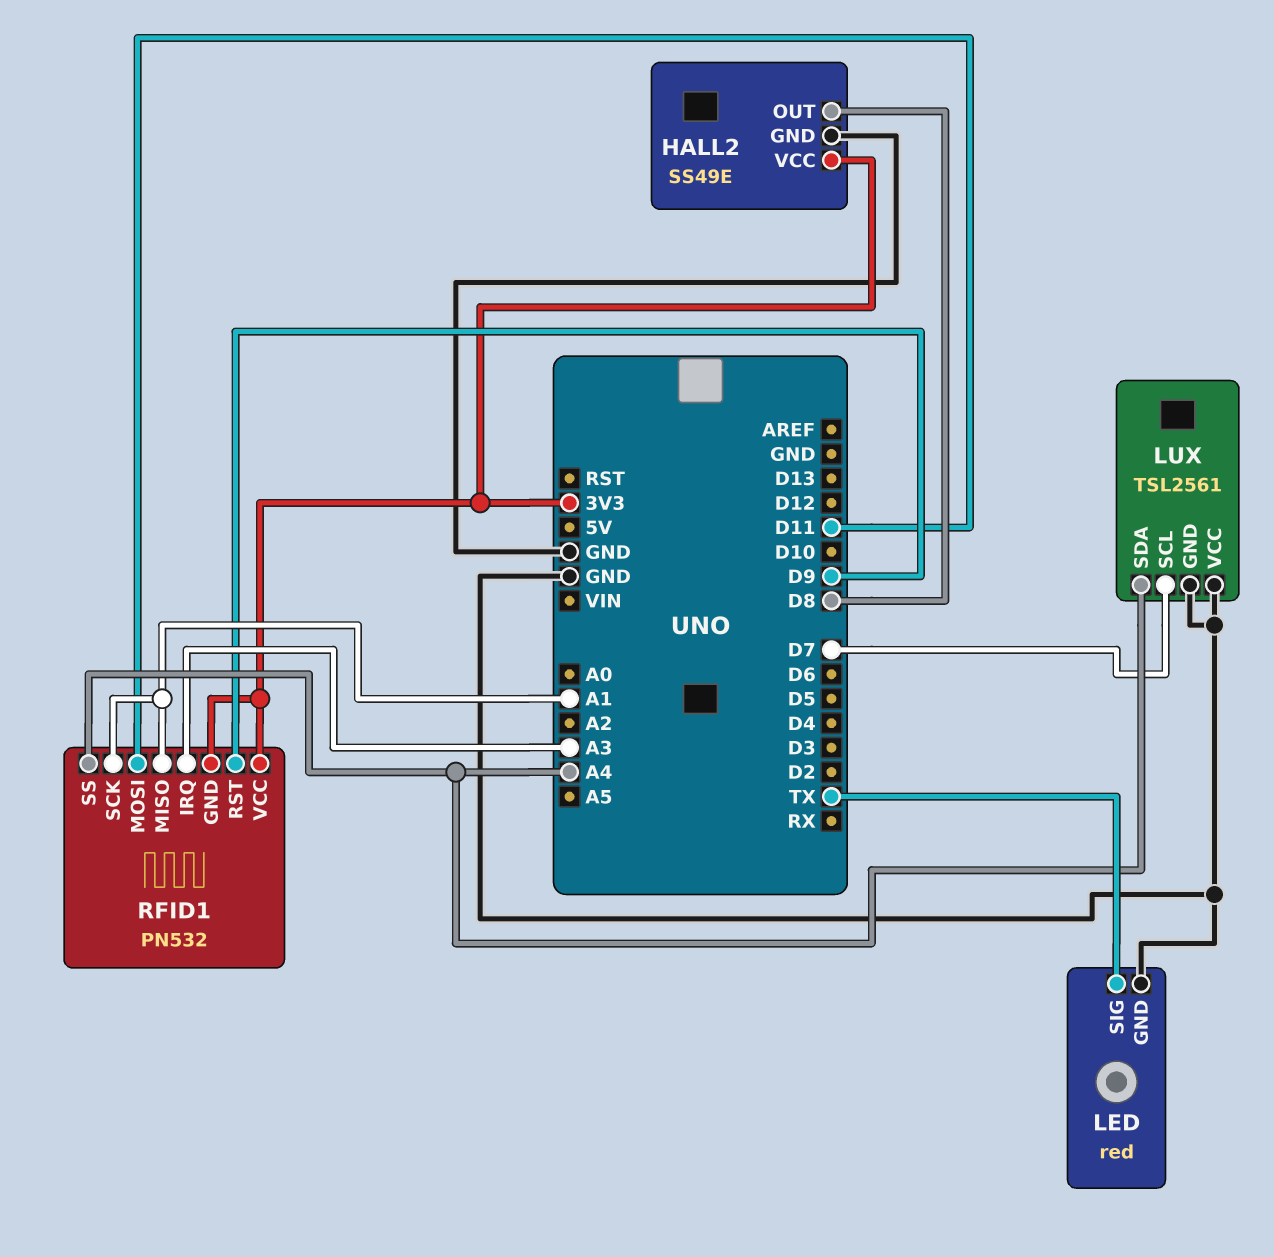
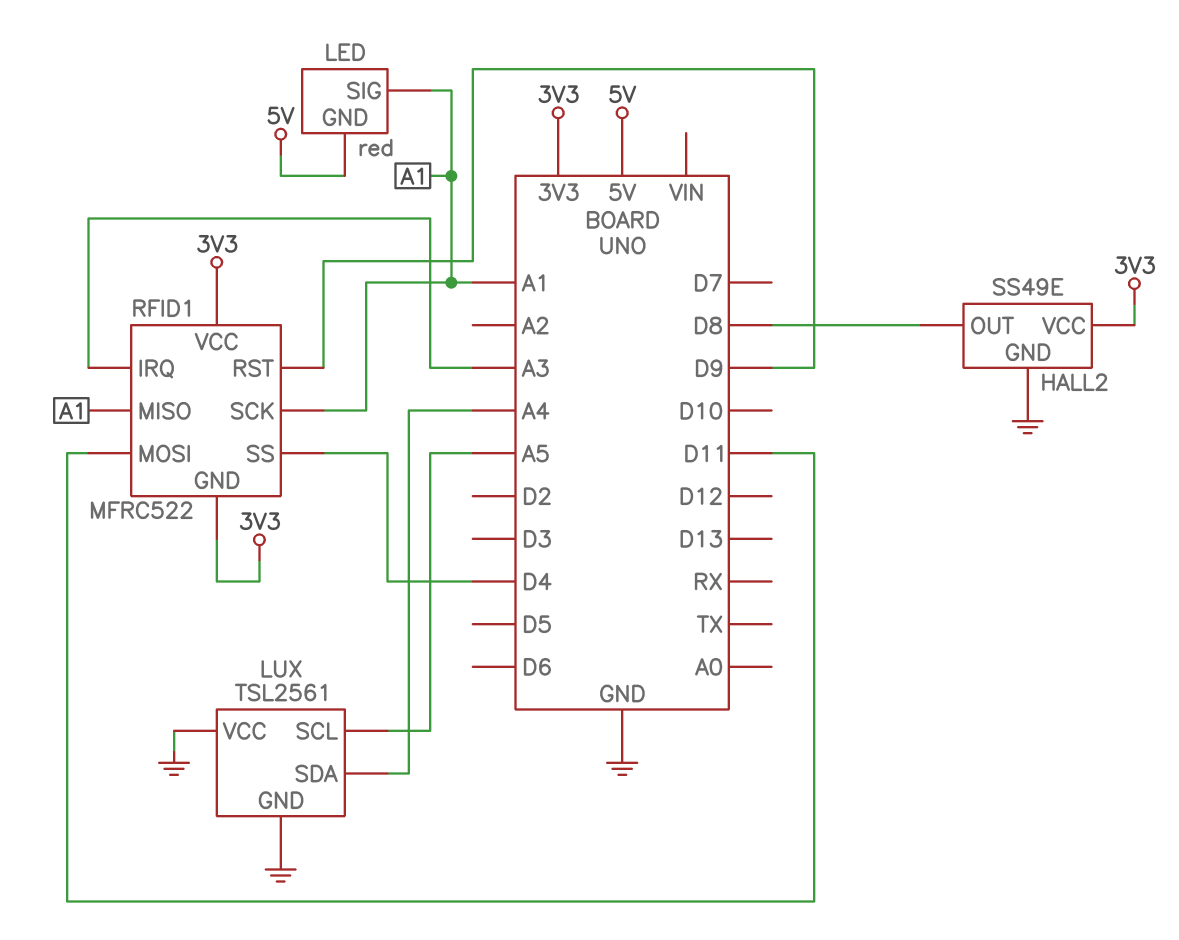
LED pin GND: GND -> 5V
LED pin SIG: TX -> A1
LUX pin SCL: D7 -> A5
RFID1: PN532 -> MFRC522
RFID1 pin SS: A4 -> D4

